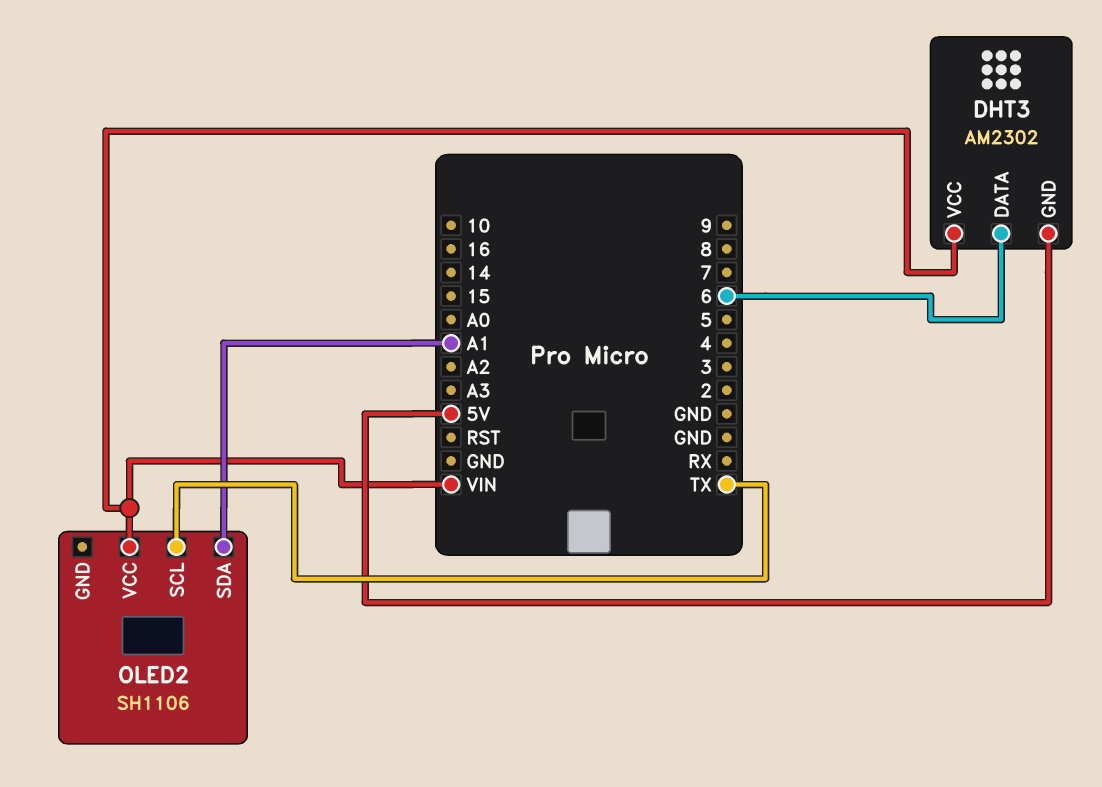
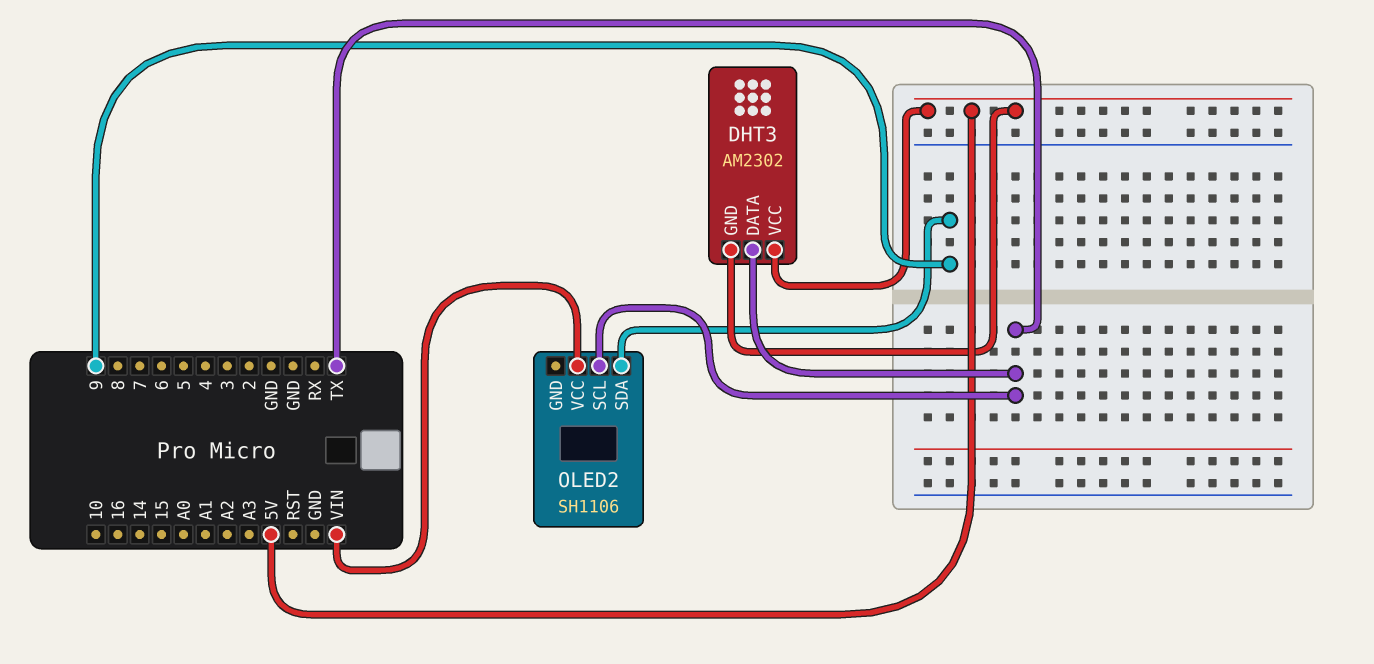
DHT3 pin DATA: 6 -> TX
DHT3 pin VCC: VIN -> 5V
OLED2 pin SDA: A1 -> 9

